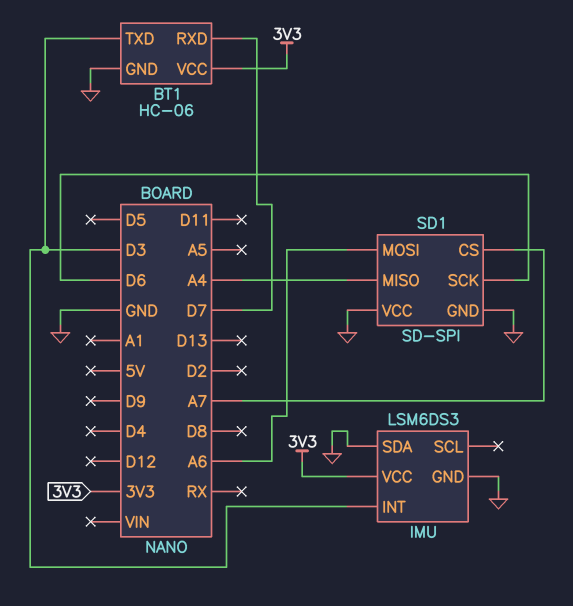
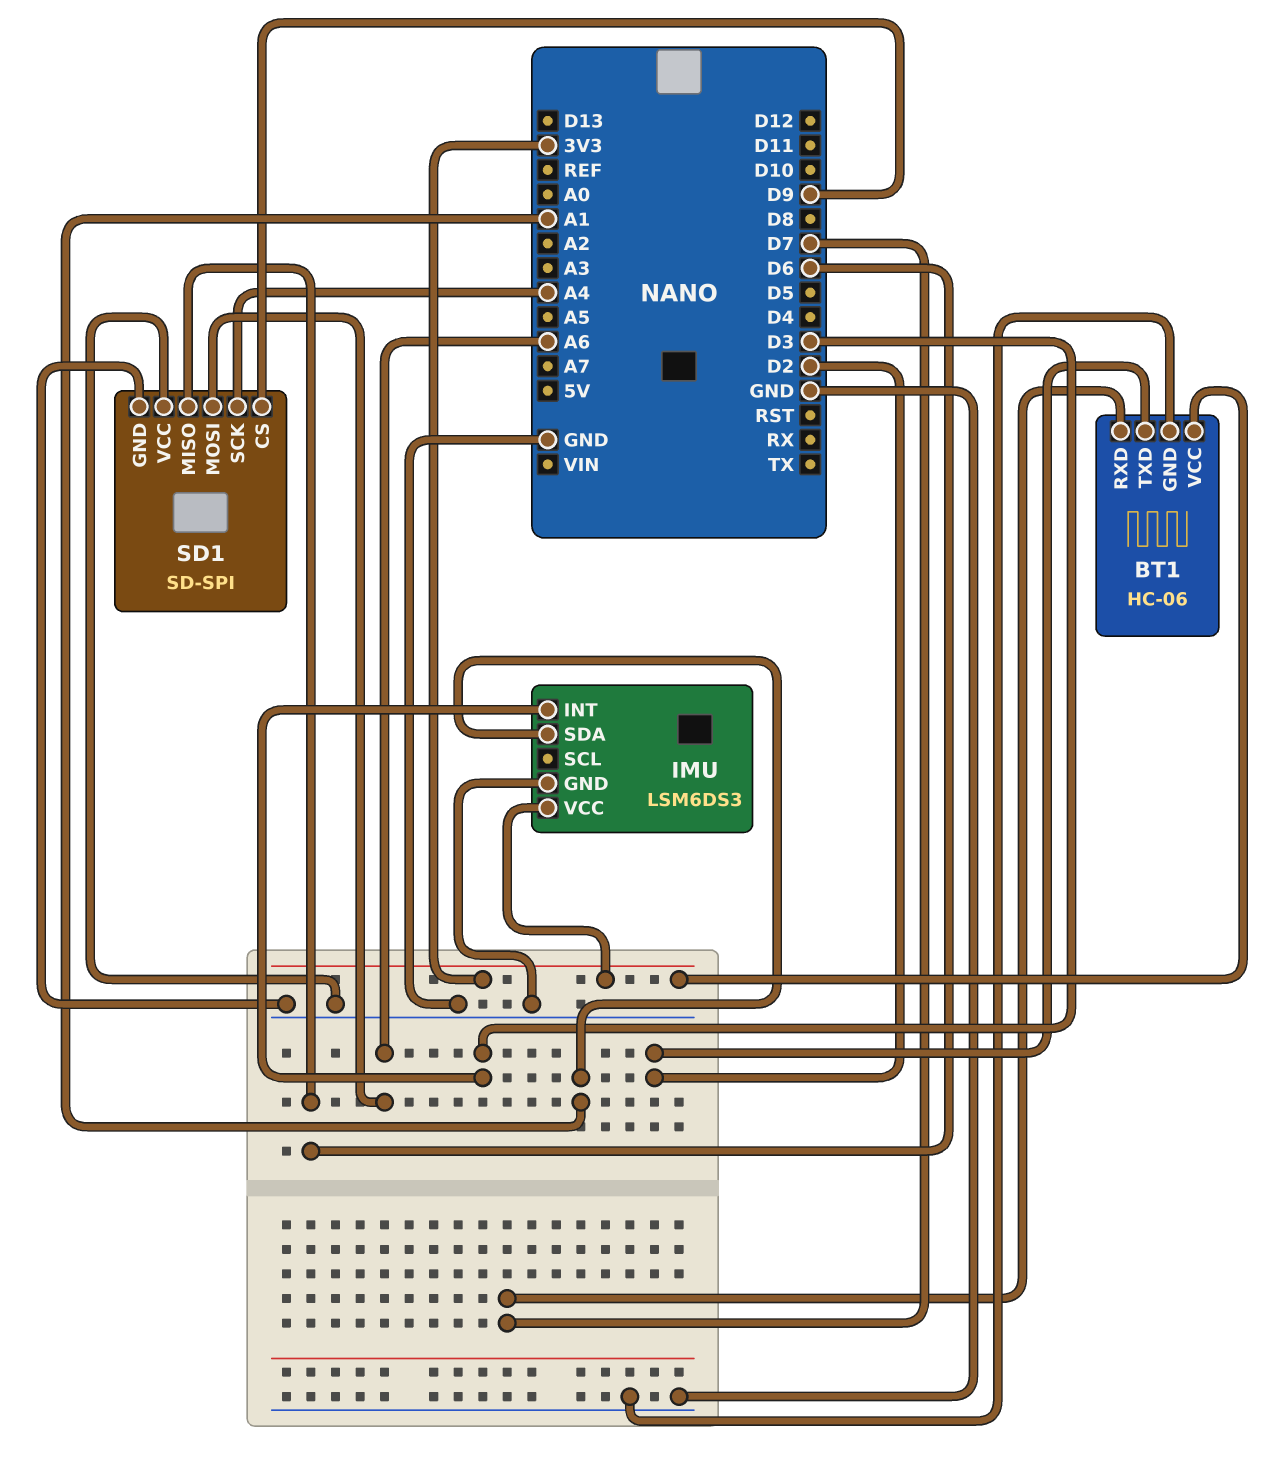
BT1 pin TXD: D3 -> D2
IMU pin SDA: GND -> A1
SD1 pin CS: A7 -> D9
SD1 pin MISO: A4 -> D6
SD1 pin SCK: D6 -> A4

